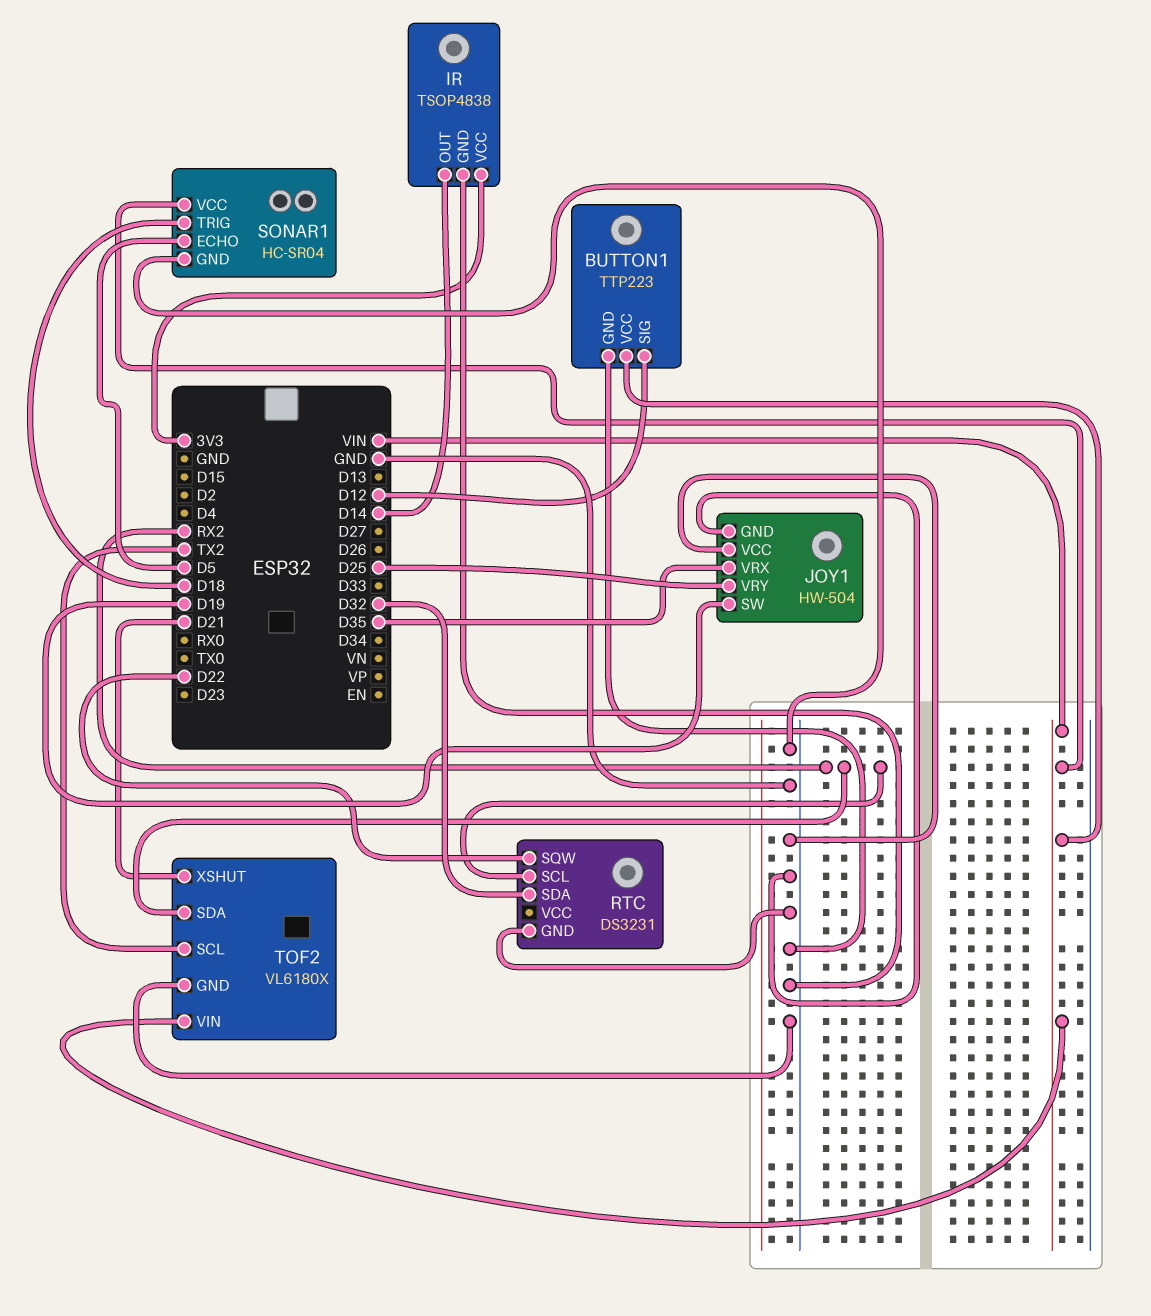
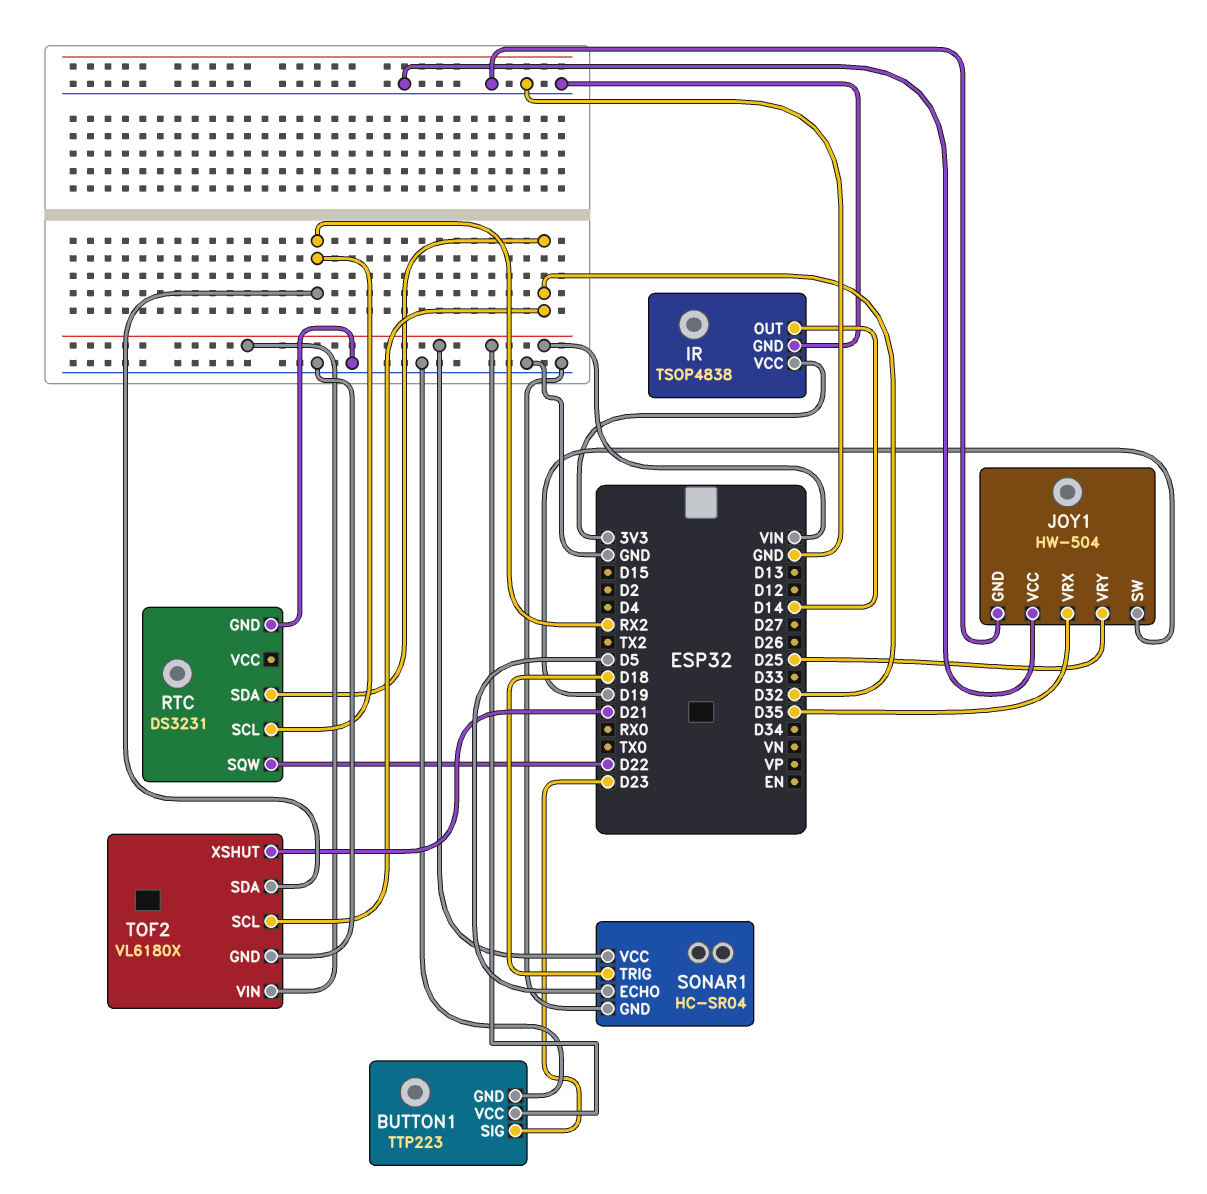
BUTTON1 pin SIG: D12 -> D23
TOF2 pin SCL: TX2 -> D32

